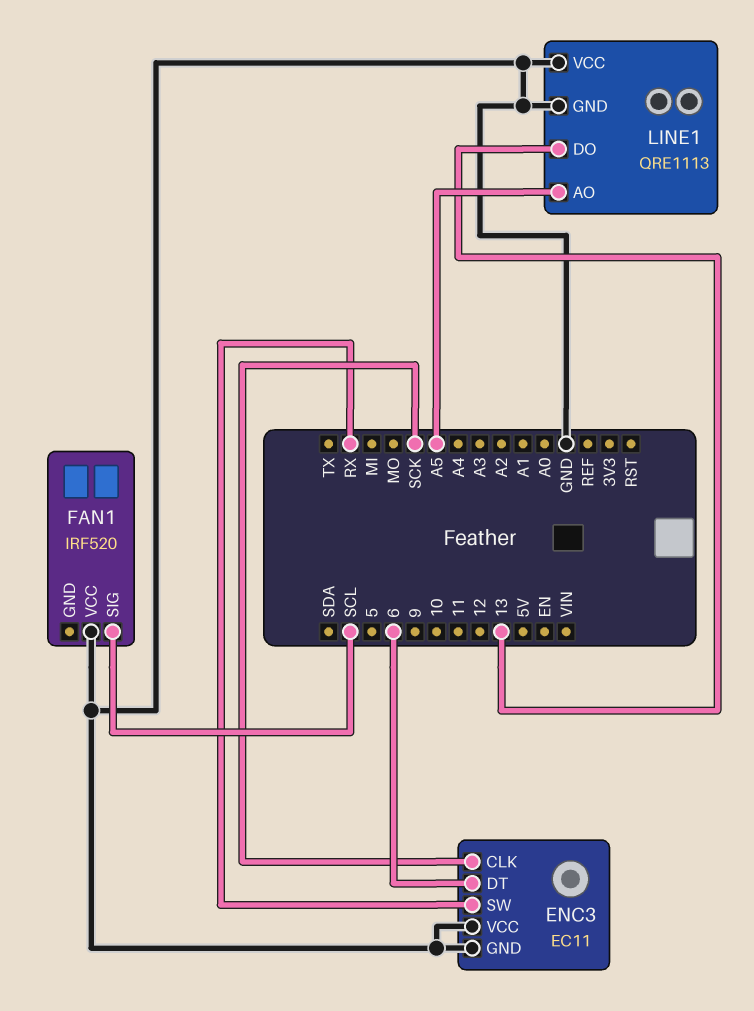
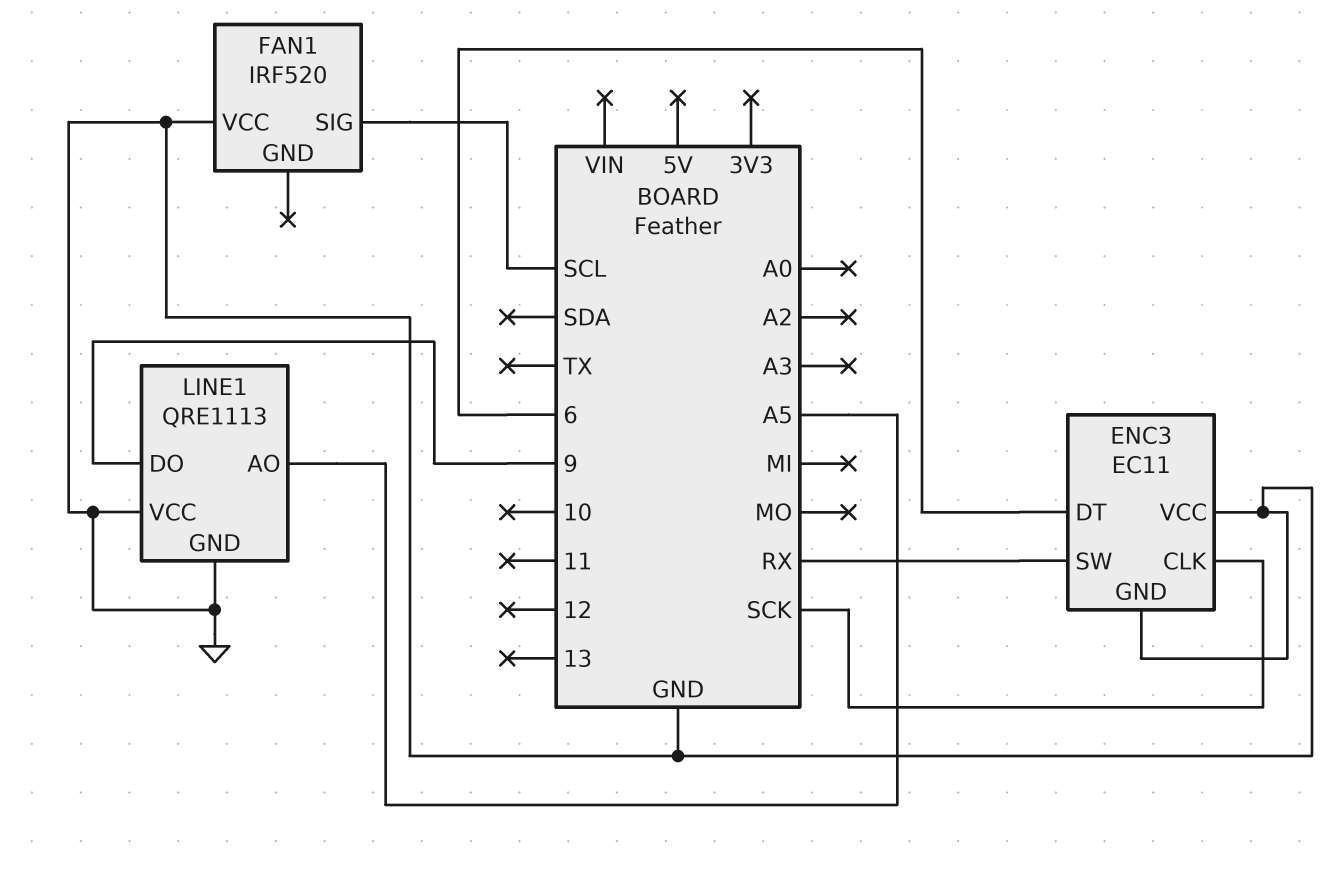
LINE1 pin DO: 13 -> 9

